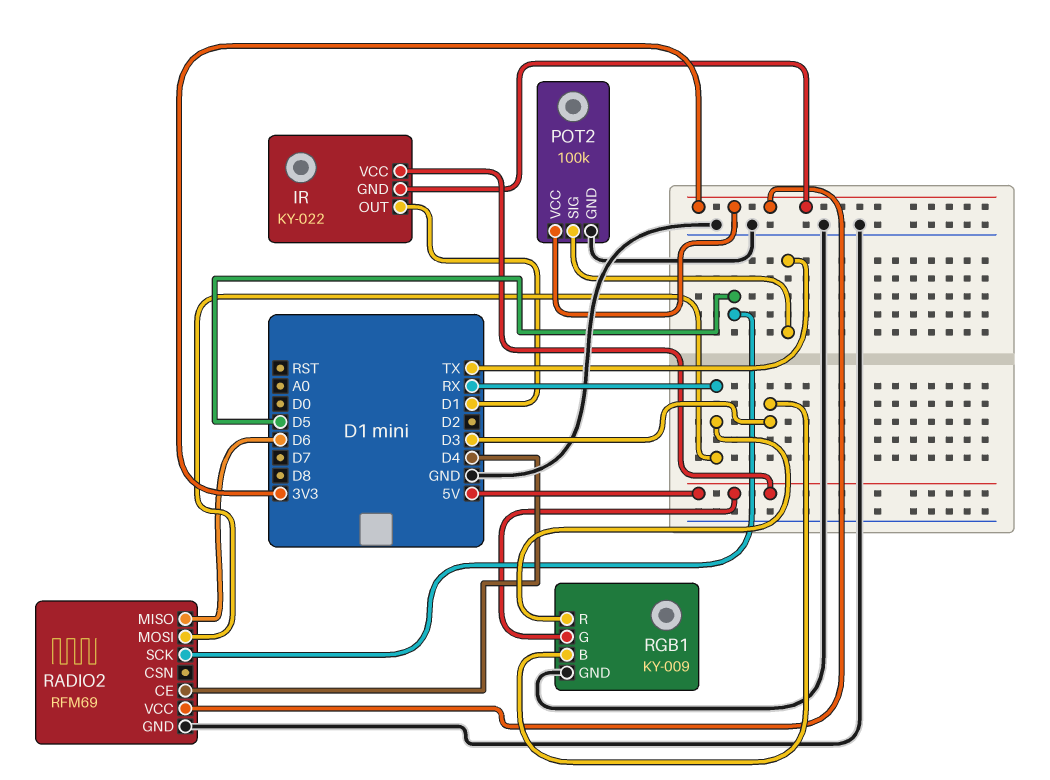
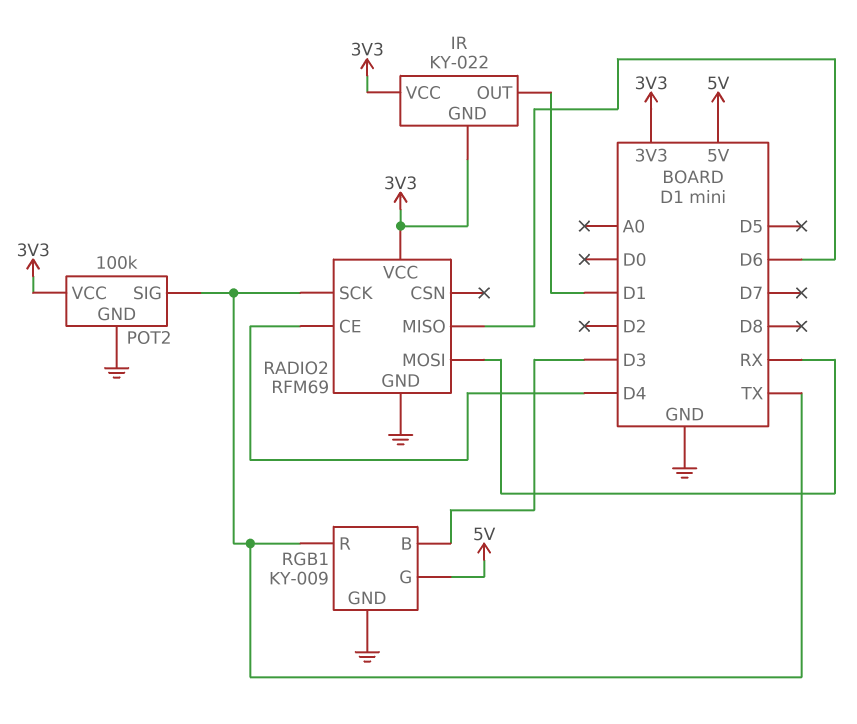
IR pin VCC: 5V -> 3V3
RADIO2 pin SCK: D5 -> TX
RGB1 pin R: RX -> TX

